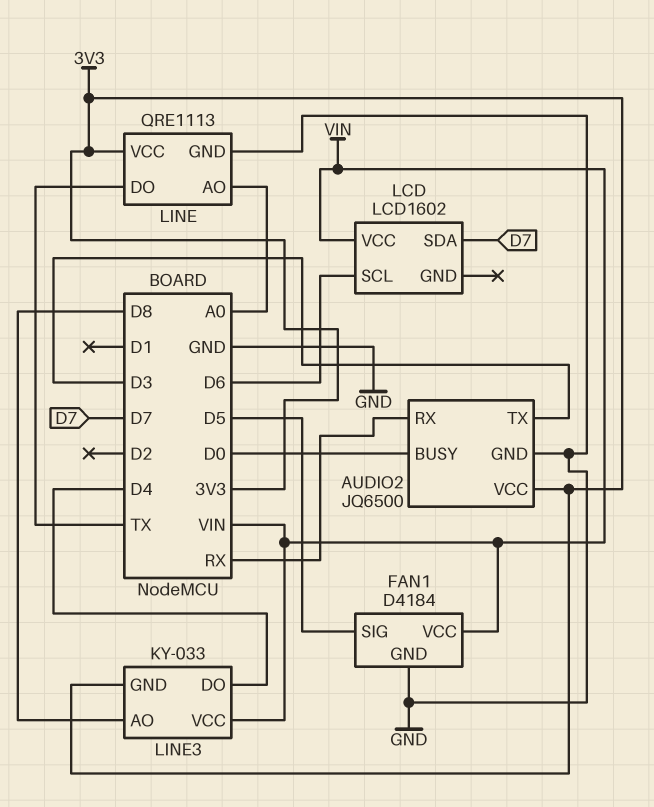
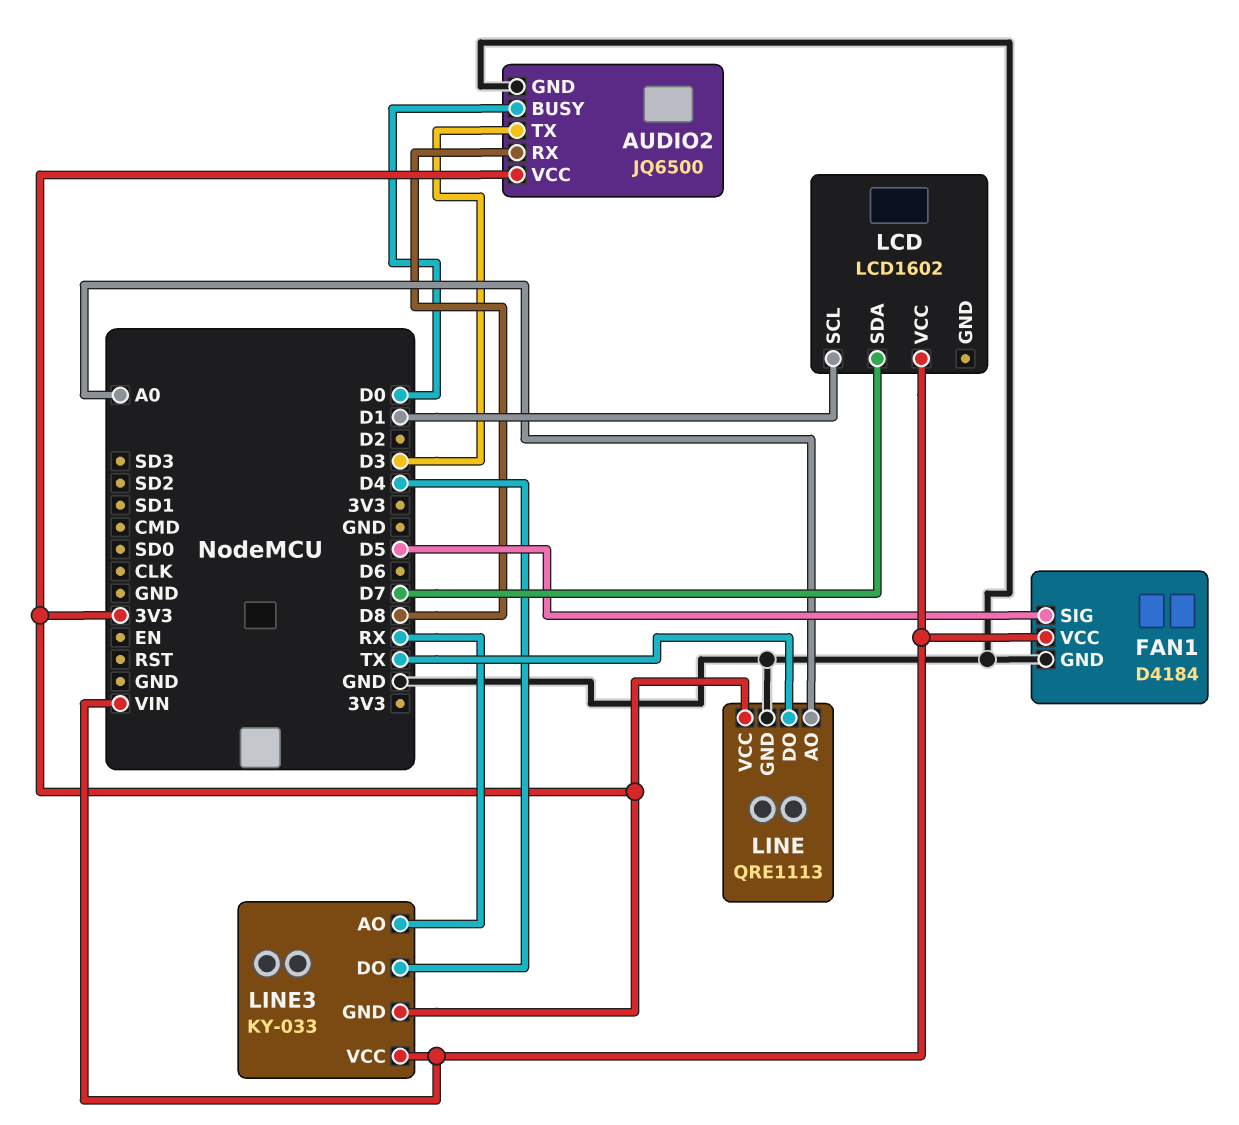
AUDIO2 pin RX: RX -> D8
LCD pin SCL: D6 -> D1
LINE3 pin AO: D8 -> RX

